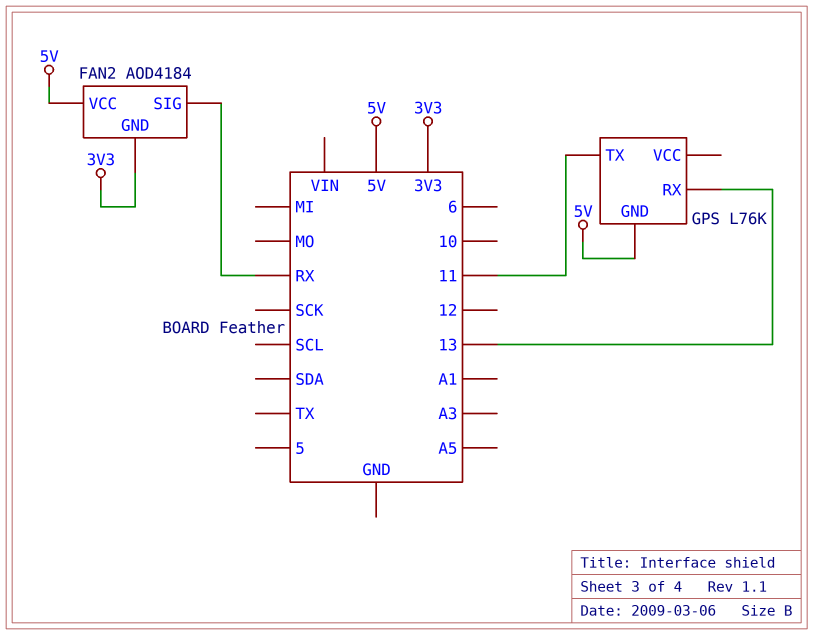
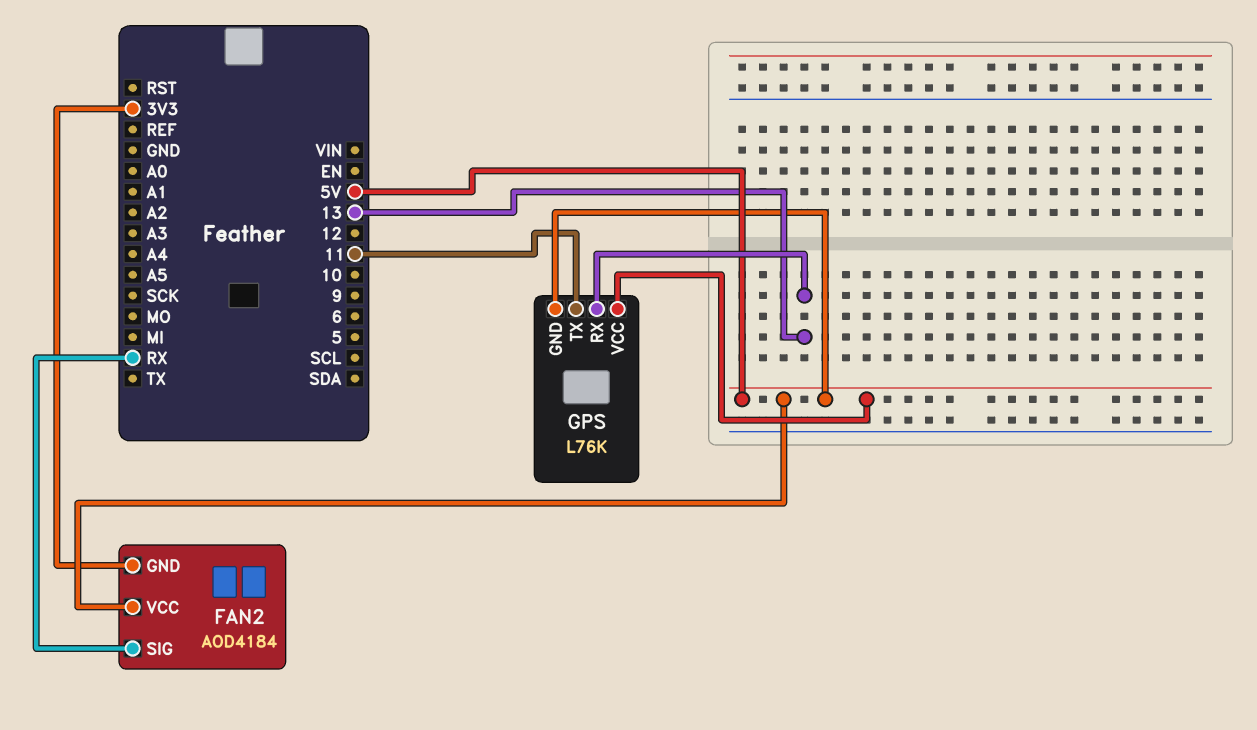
GPS pin VCC: none -> 5V

